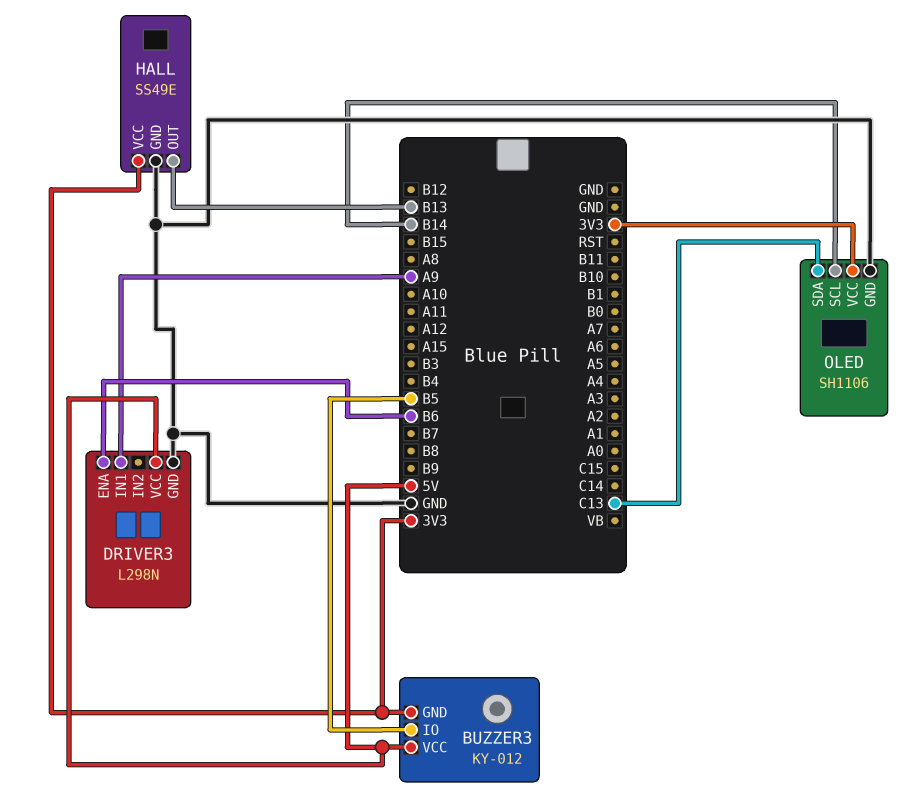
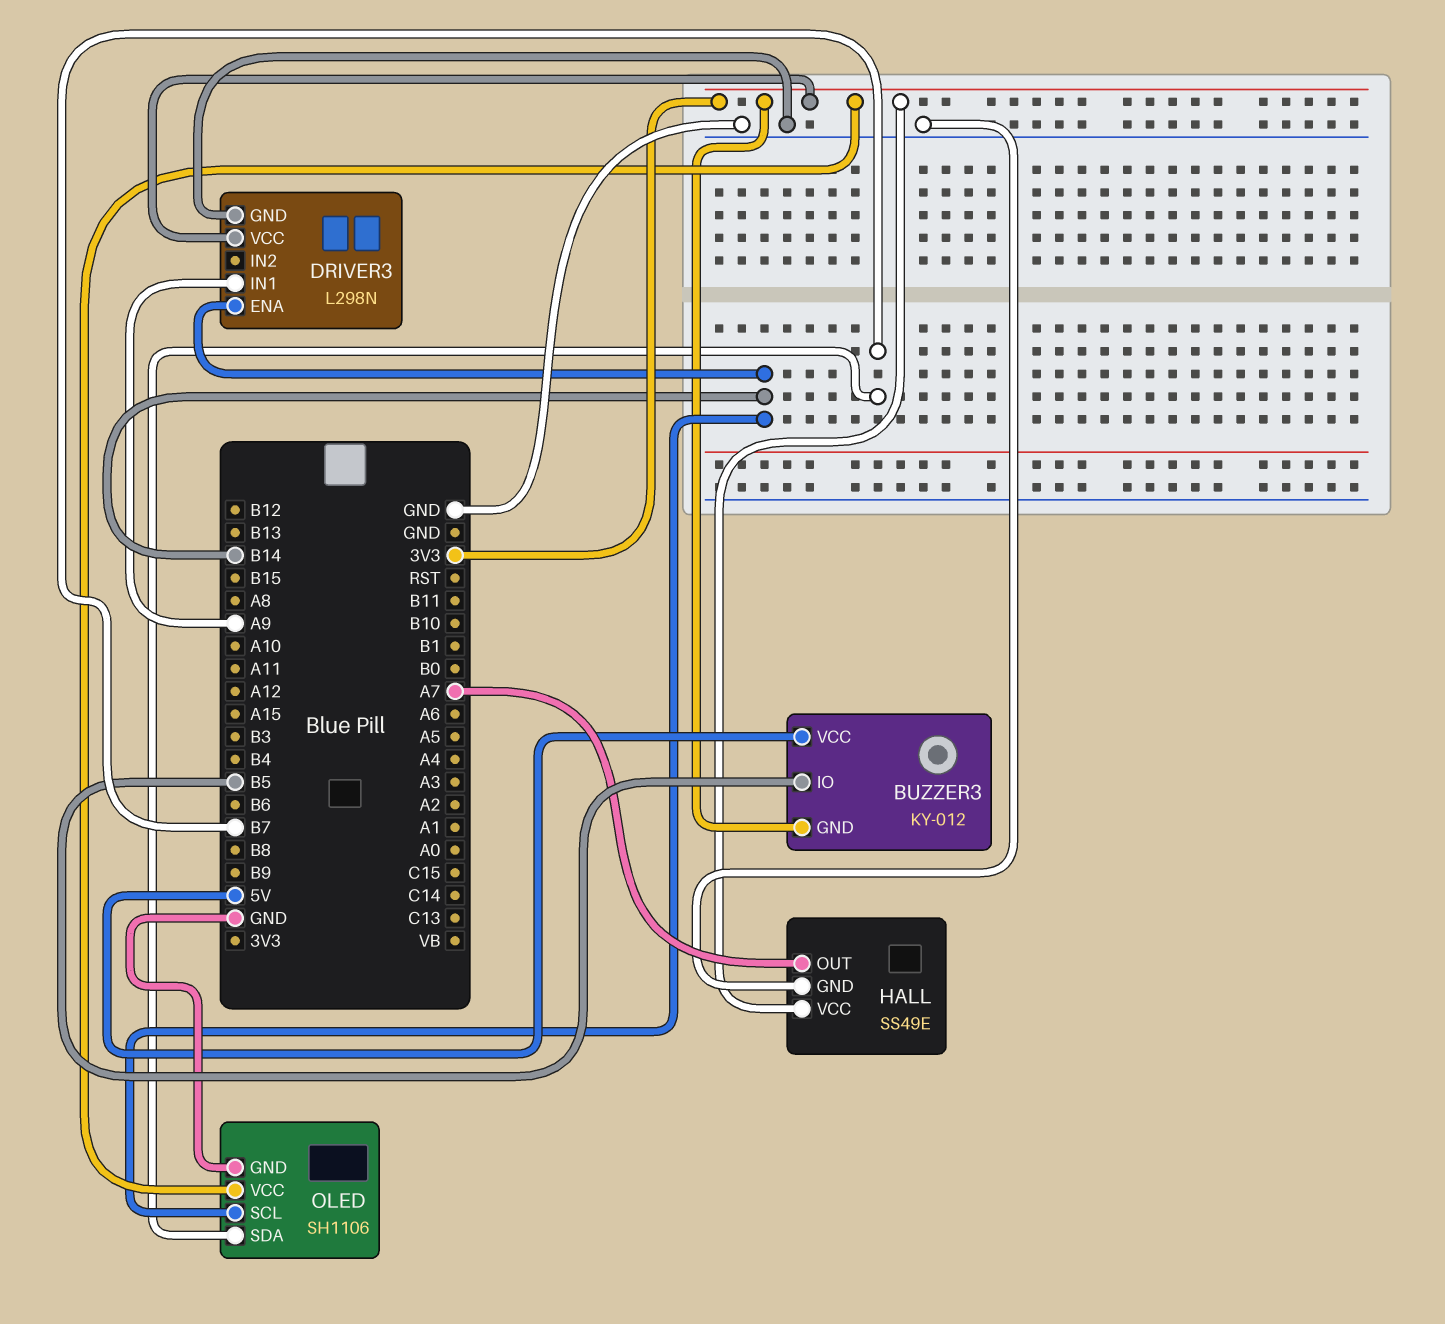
DRIVER3 pin ENA: B6 -> B14
DRIVER3 pin VCC: 5V -> 3V3
HALL pin OUT: B13 -> A7
OLED pin SDA: C13 -> B7

